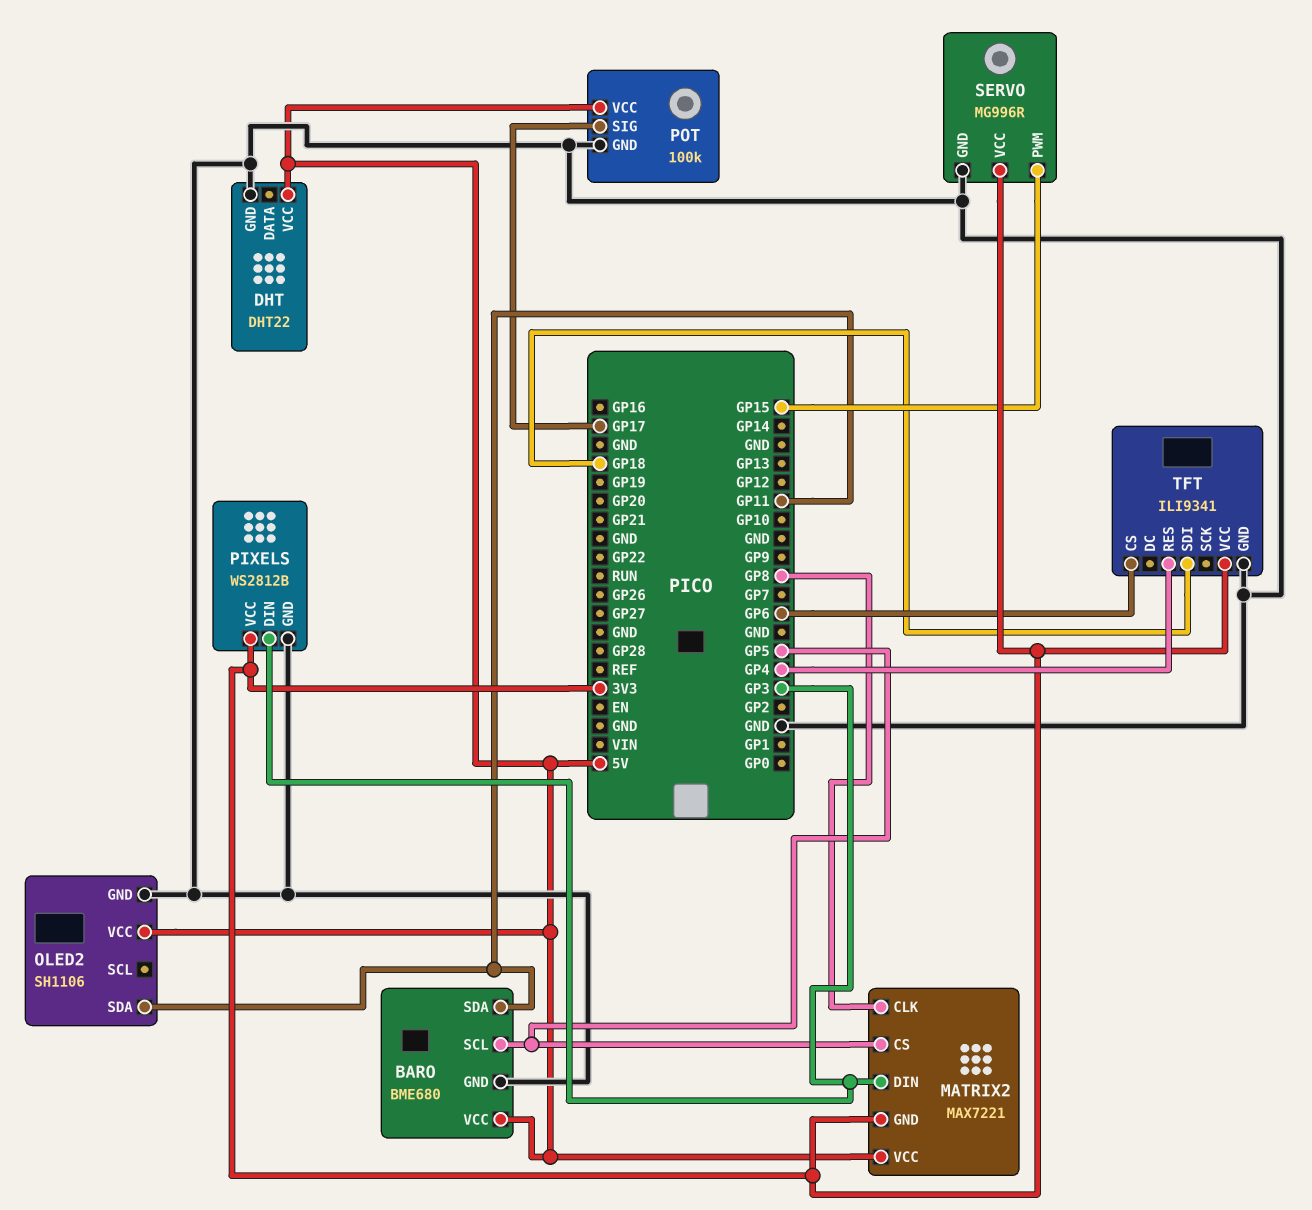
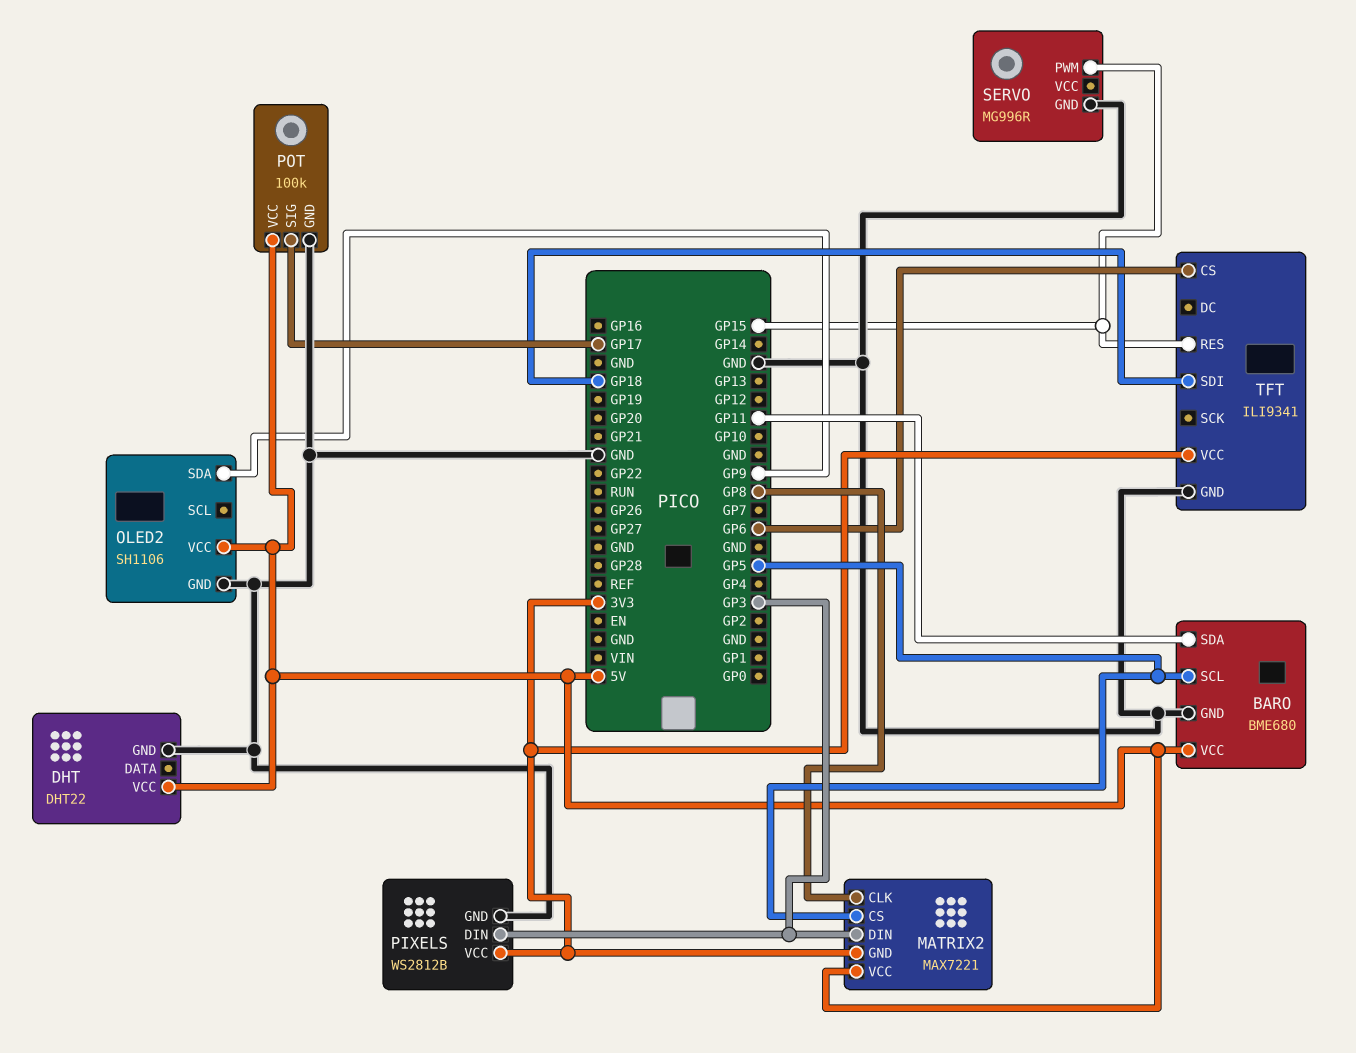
OLED2 pin SDA: GP11 -> GP9
SERVO pin VCC: 3V3 -> none
TFT pin RES: GP4 -> GP15

